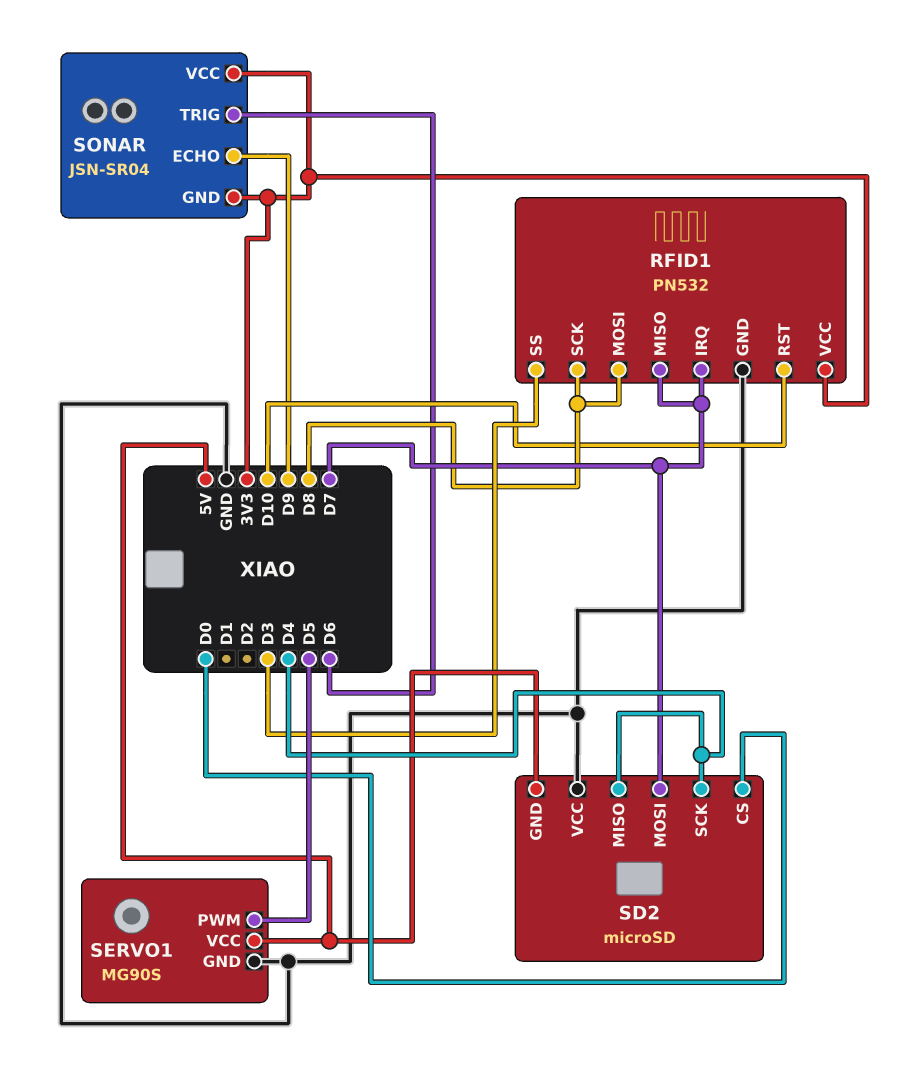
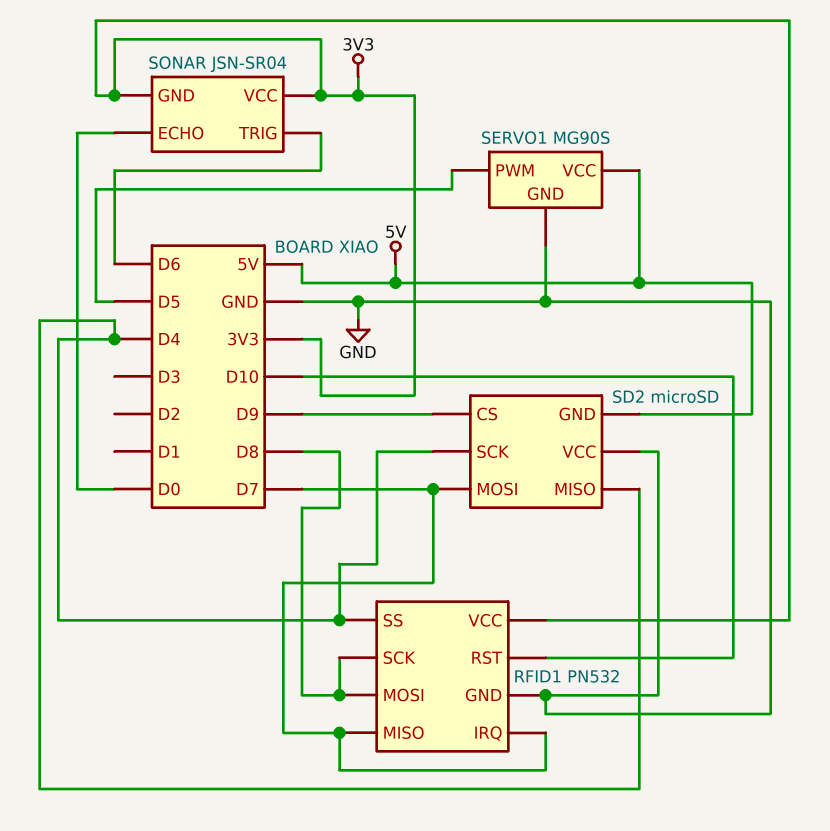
RFID1 pin SS: D3 -> D4
SD2 pin CS: D0 -> D9
SONAR pin ECHO: D9 -> D0

